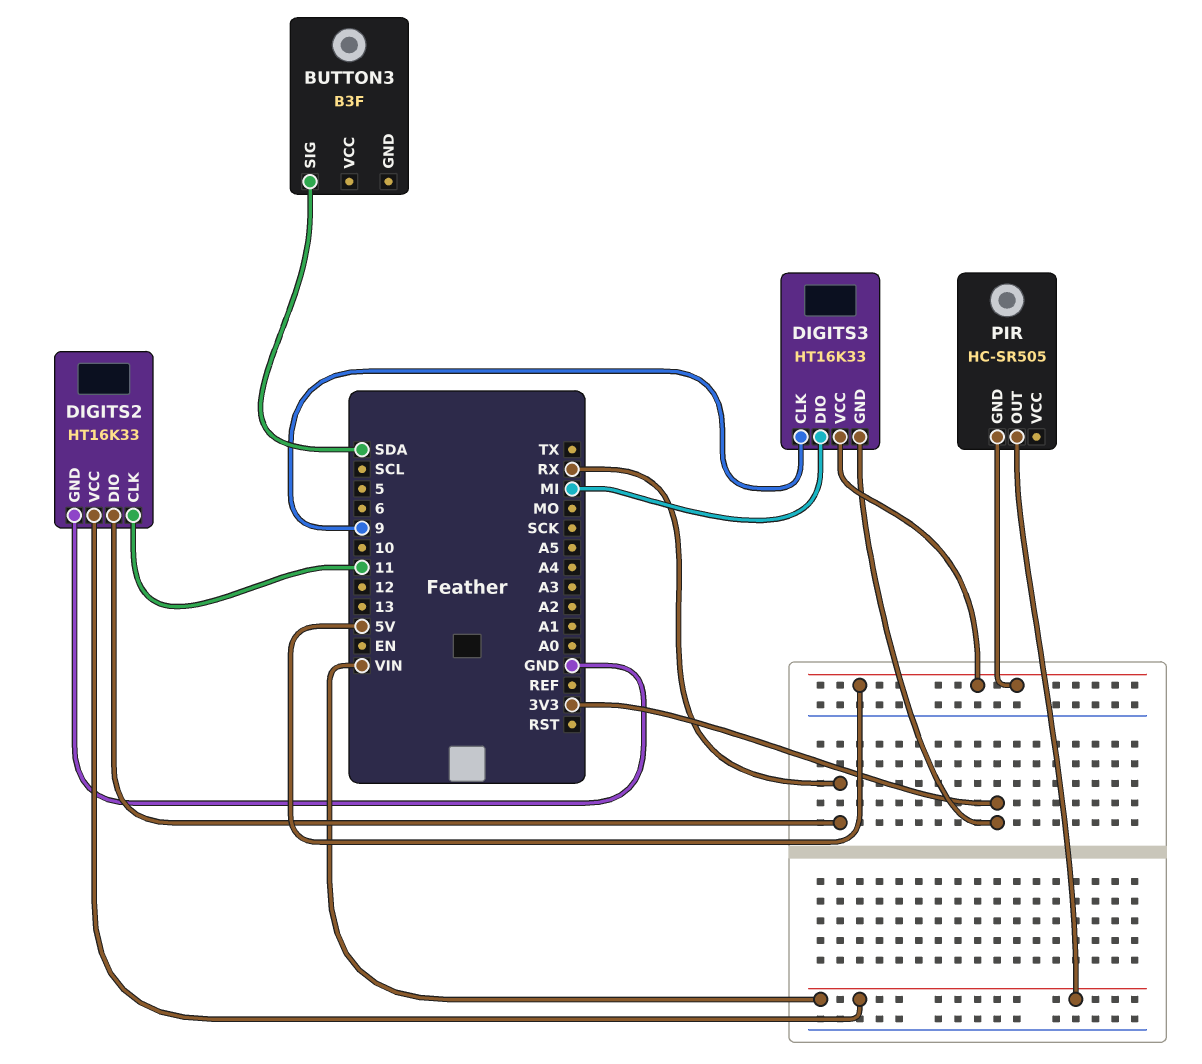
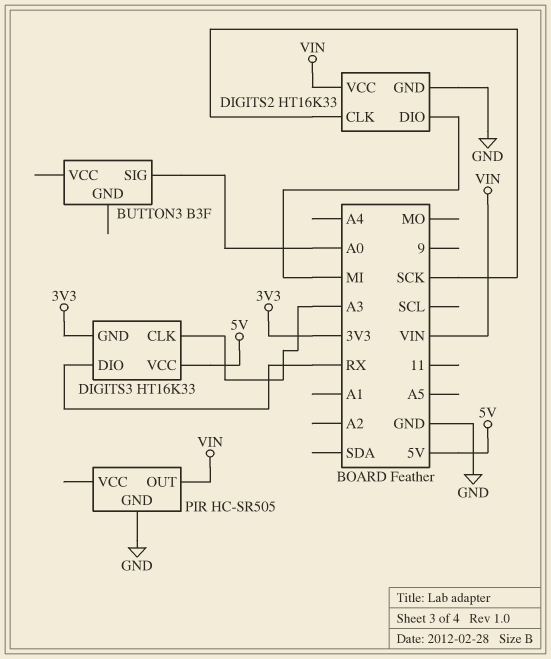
BUTTON3 pin SIG: SDA -> A0
DIGITS2 pin CLK: 11 -> SCK
DIGITS2 pin DIO: RX -> MI
DIGITS3 pin CLK: 9 -> A3
DIGITS3 pin DIO: MI -> RX
PIR pin GND: 5V -> GND

